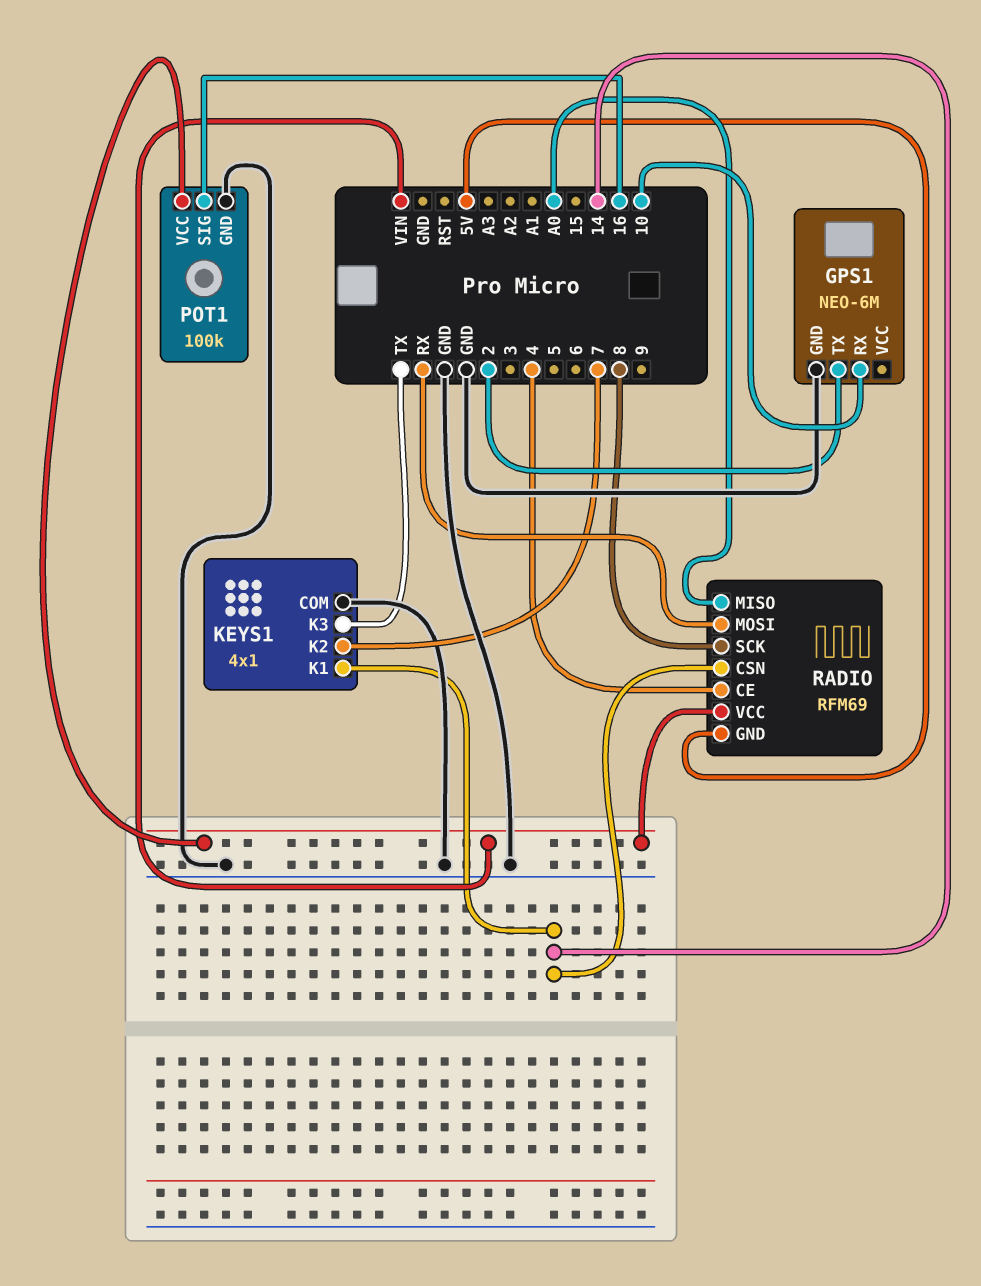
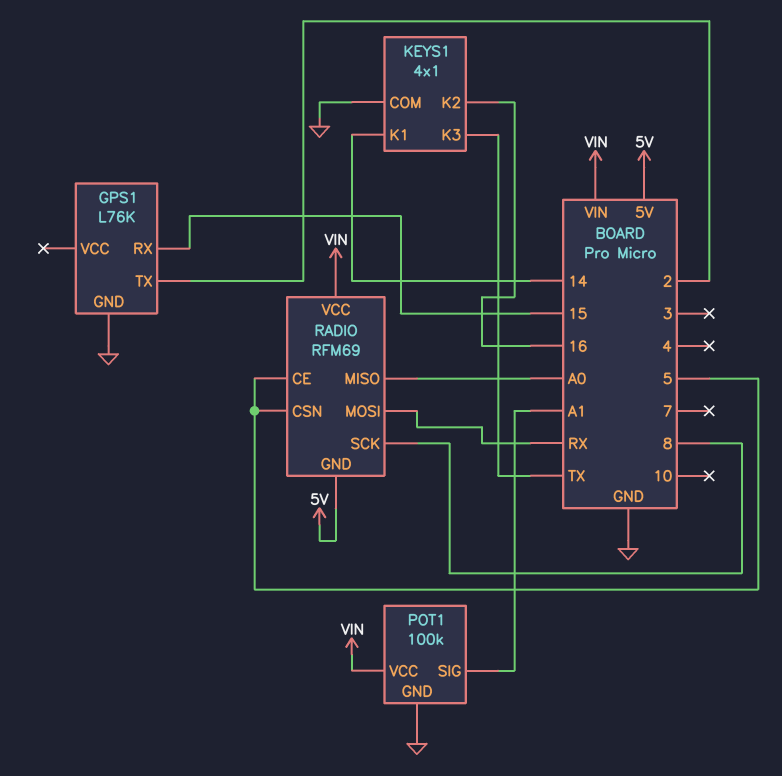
GPS1: NEO-6M -> L76K
GPS1 pin RX: 10 -> 15
KEYS1 pin K2: 7 -> 16
POT1 pin SIG: 16 -> A1
RADIO pin CE: 4 -> 5
RADIO pin CSN: 14 -> 5

